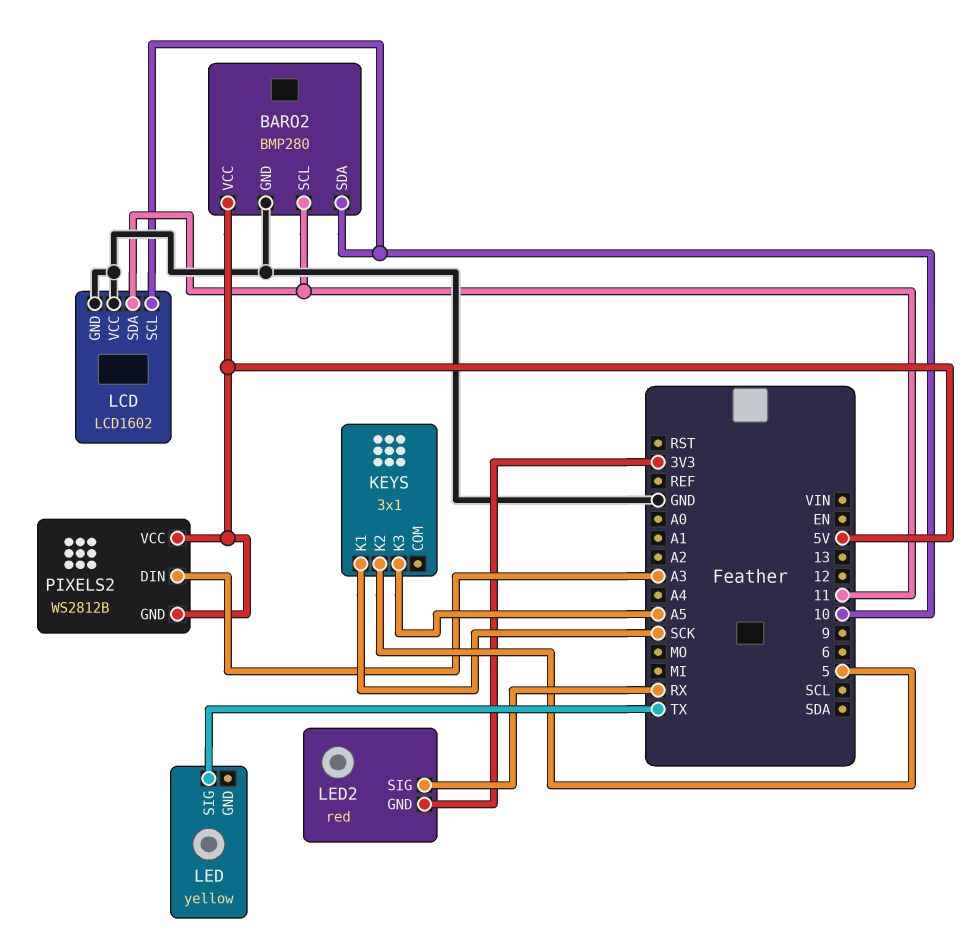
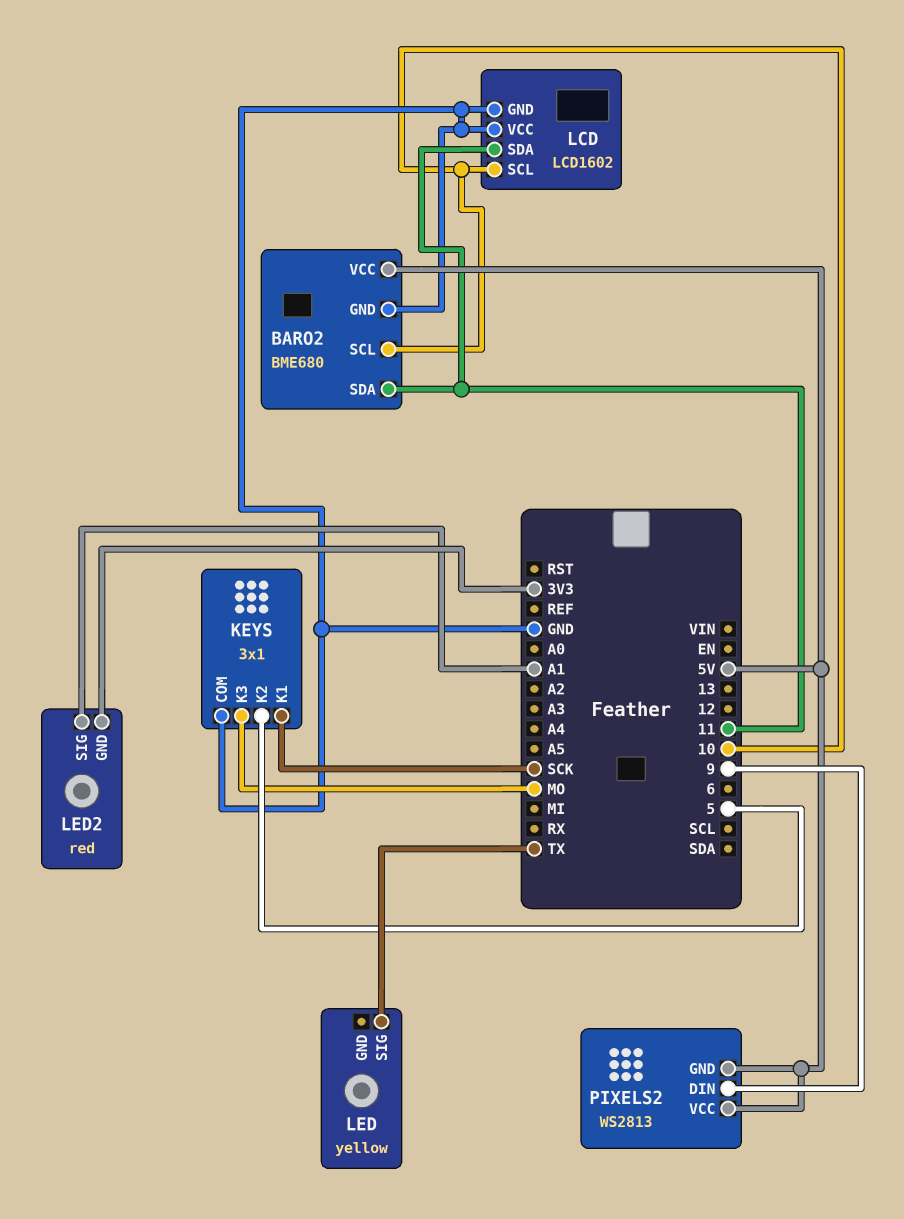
BARO2: BMP280 -> BME680
BARO2 pin SCL: 11 -> 10
BARO2 pin SDA: 10 -> 11
KEYS pin COM: none -> GND
KEYS pin K3: A5 -> MO
LED2 pin SIG: RX -> A1
PIXELS2: WS2812B -> WS2813
PIXELS2 pin DIN: A3 -> 9

